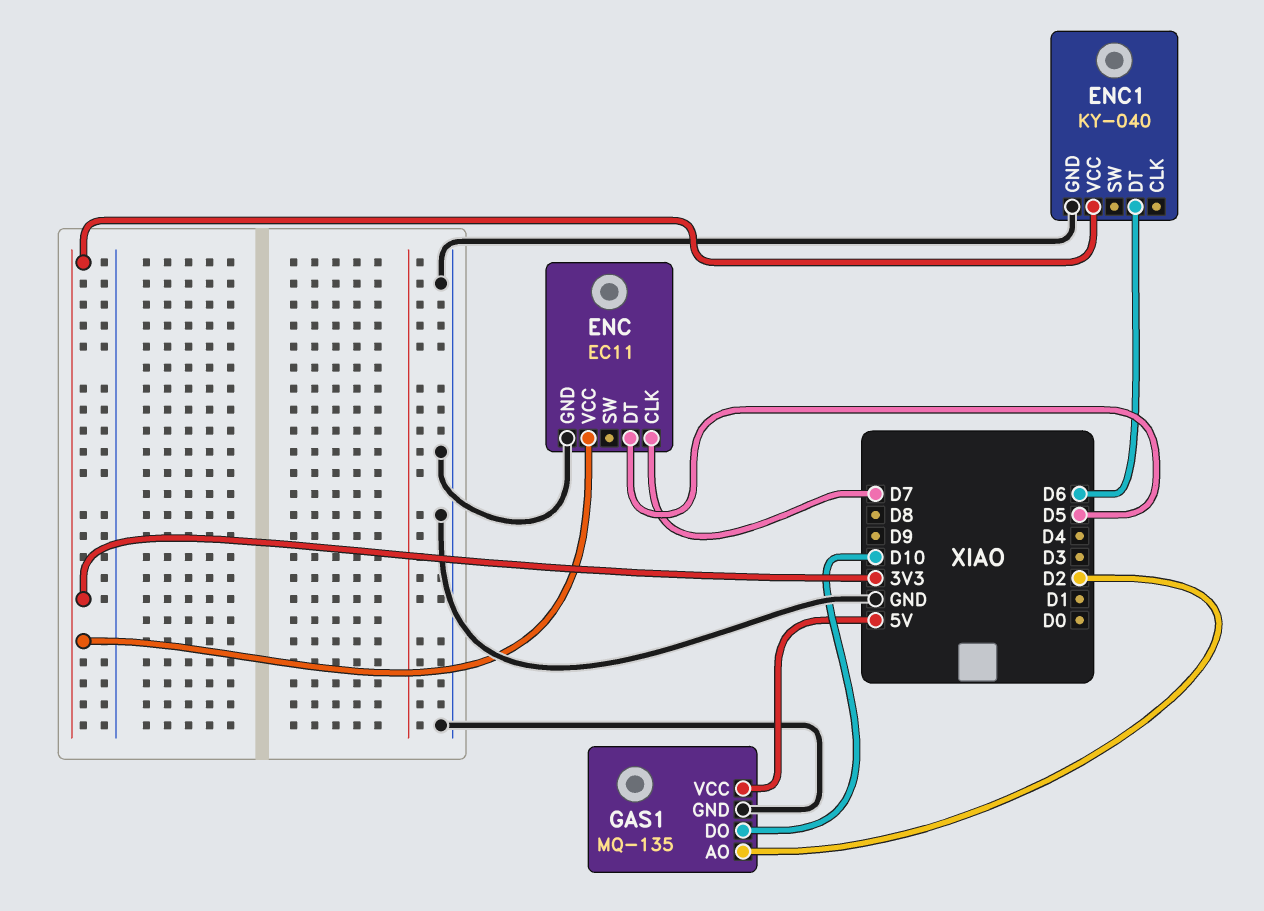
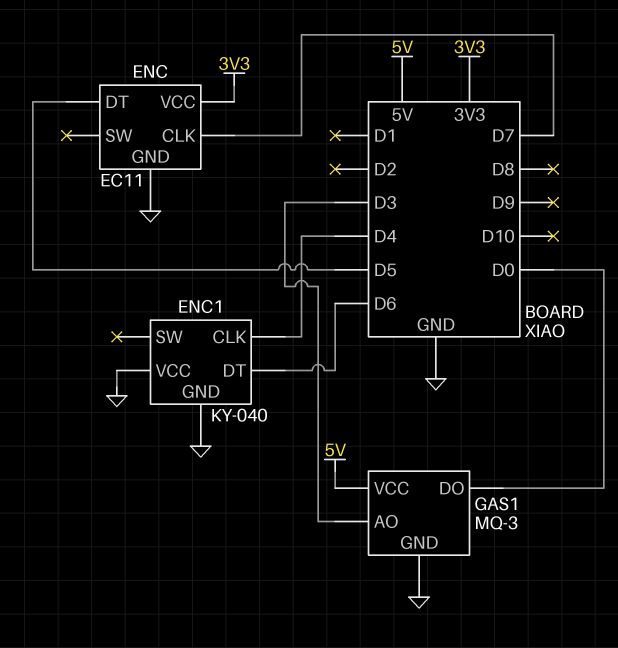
ENC1 pin CLK: none -> D4
ENC1 pin VCC: 3V3 -> GND
GAS1: MQ-135 -> MQ-3
GAS1 pin AO: D2 -> D3
GAS1 pin DO: D10 -> D0

